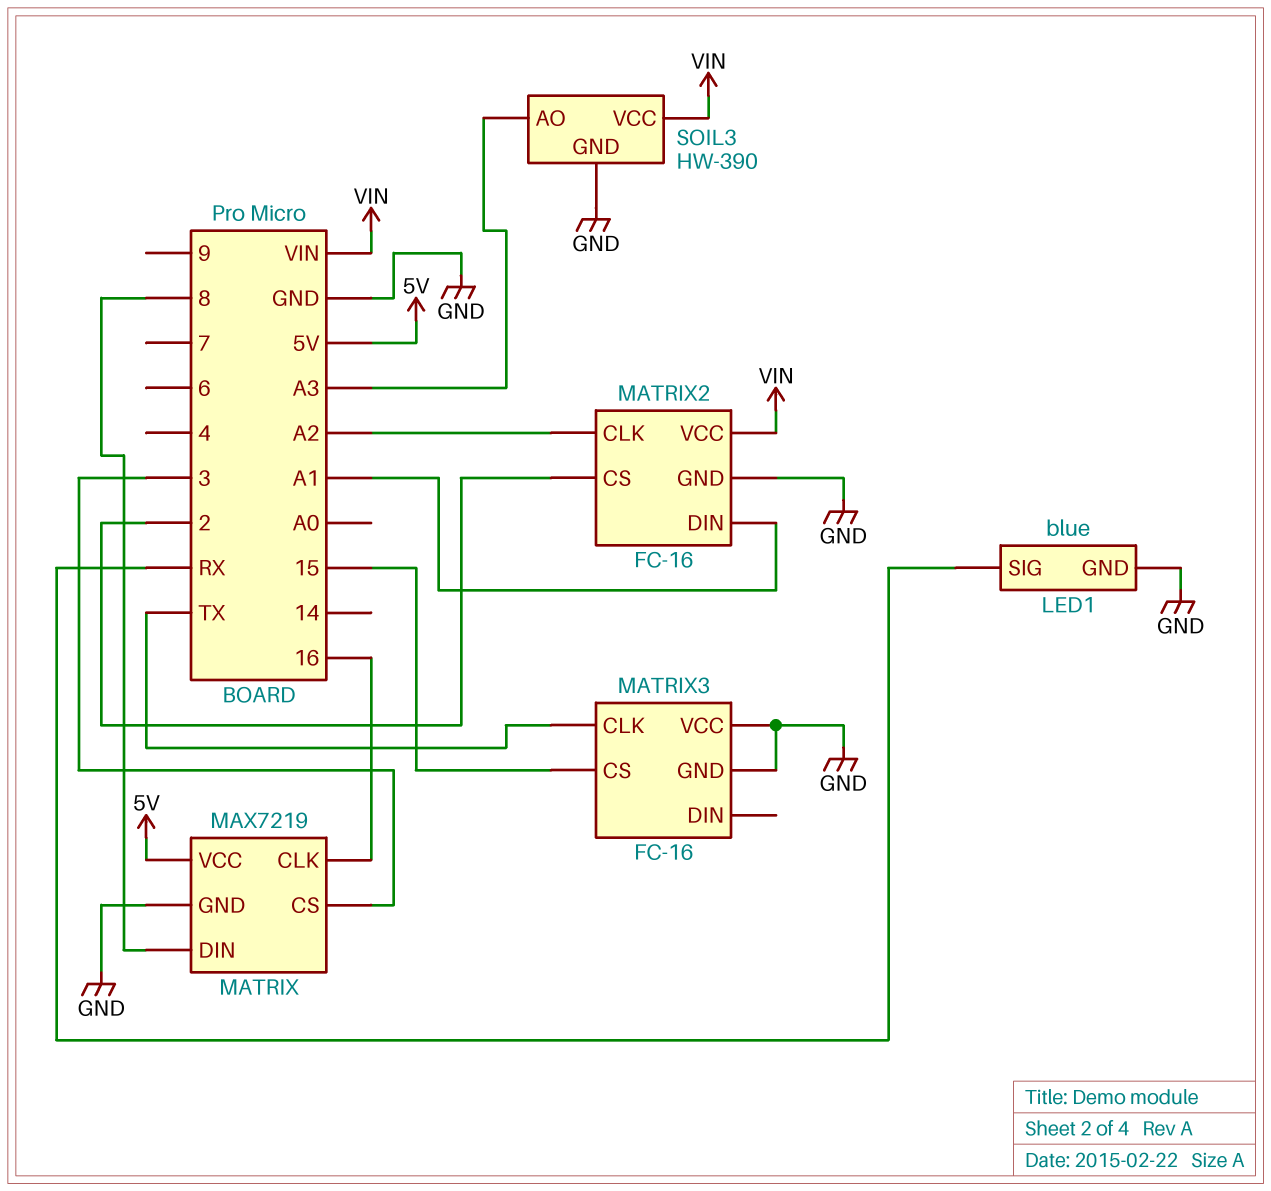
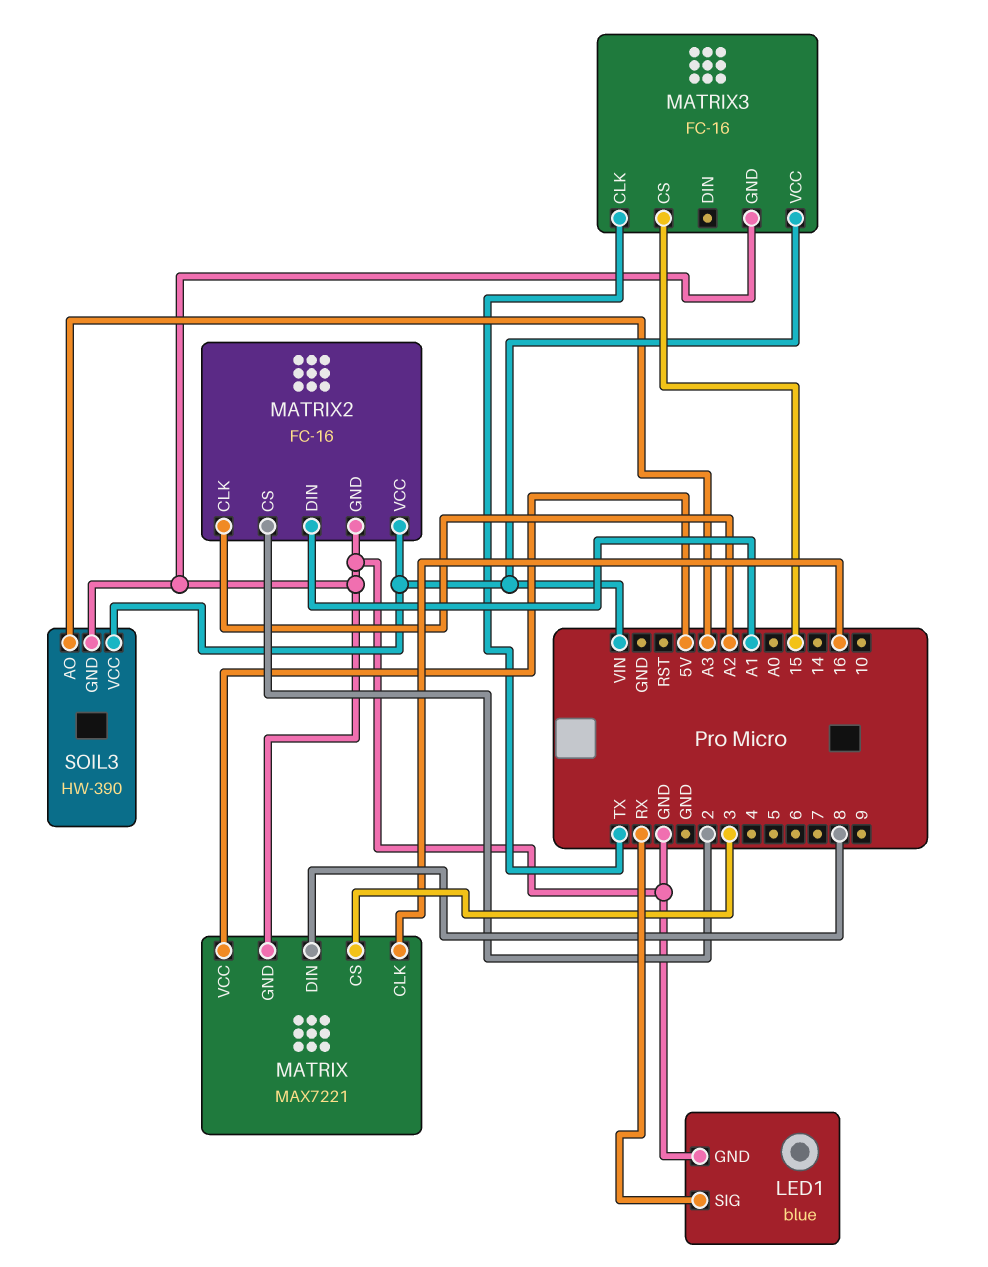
MATRIX: MAX7219 -> MAX7221
MATRIX3 pin VCC: GND -> VIN

